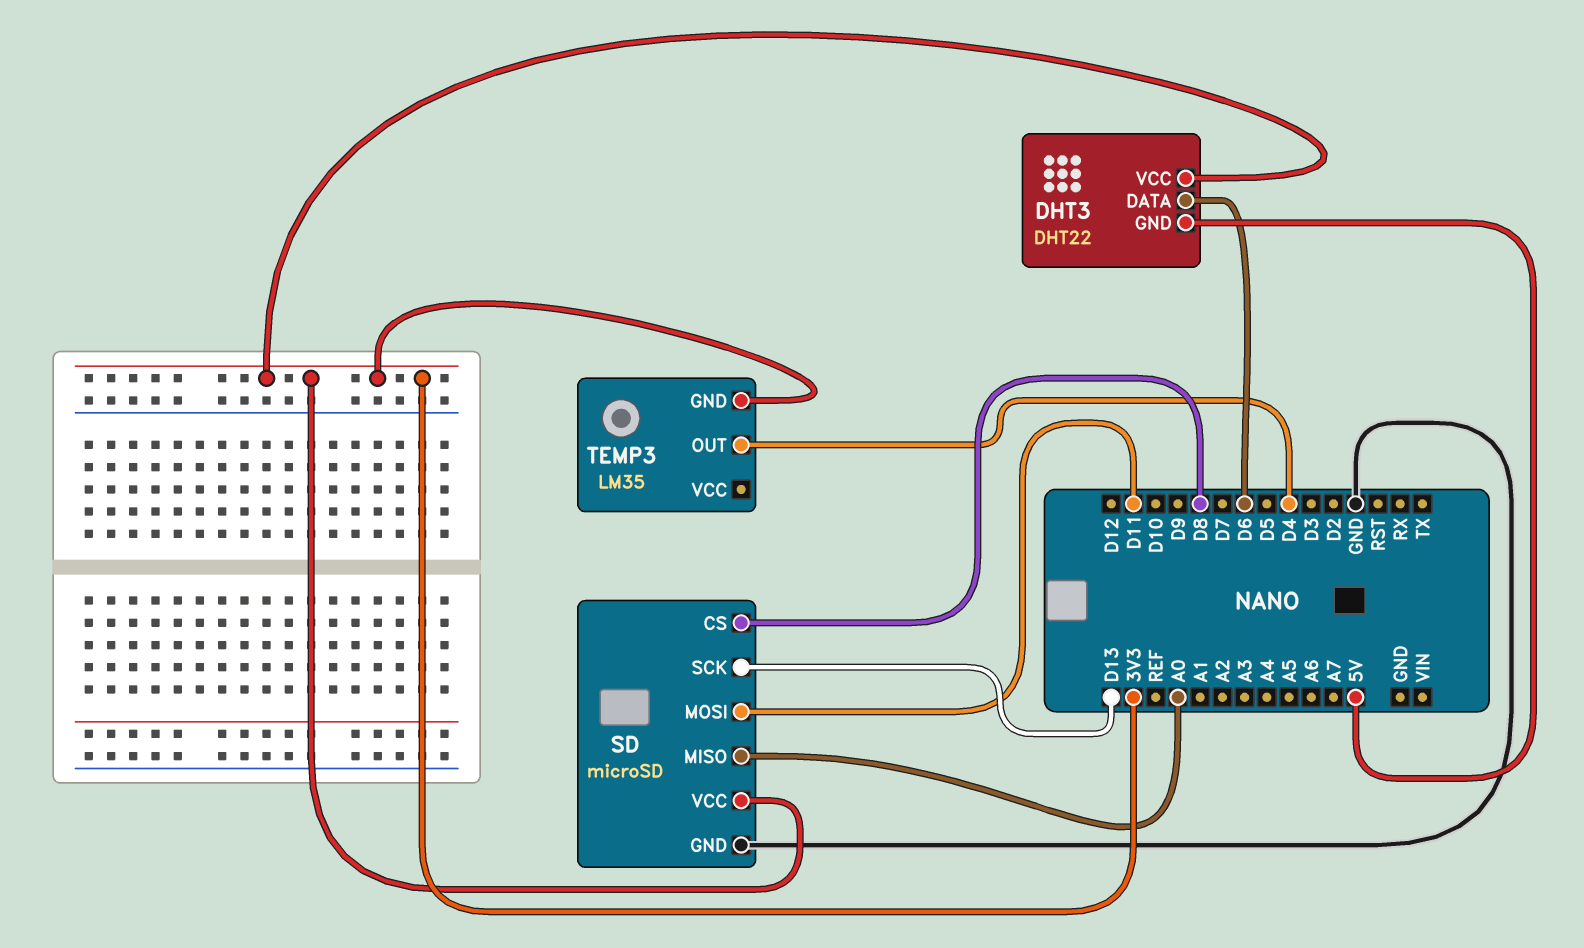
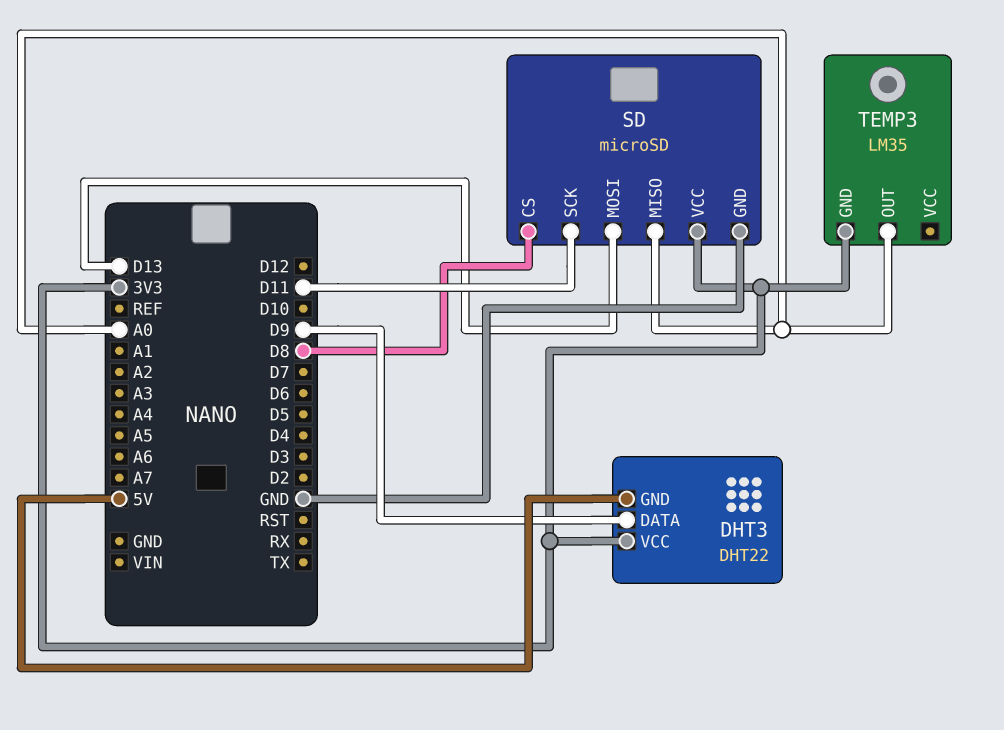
DHT3 pin DATA: D6 -> D9
SD pin MOSI: D11 -> D13
SD pin SCK: D13 -> D11
TEMP3 pin OUT: D4 -> A0

